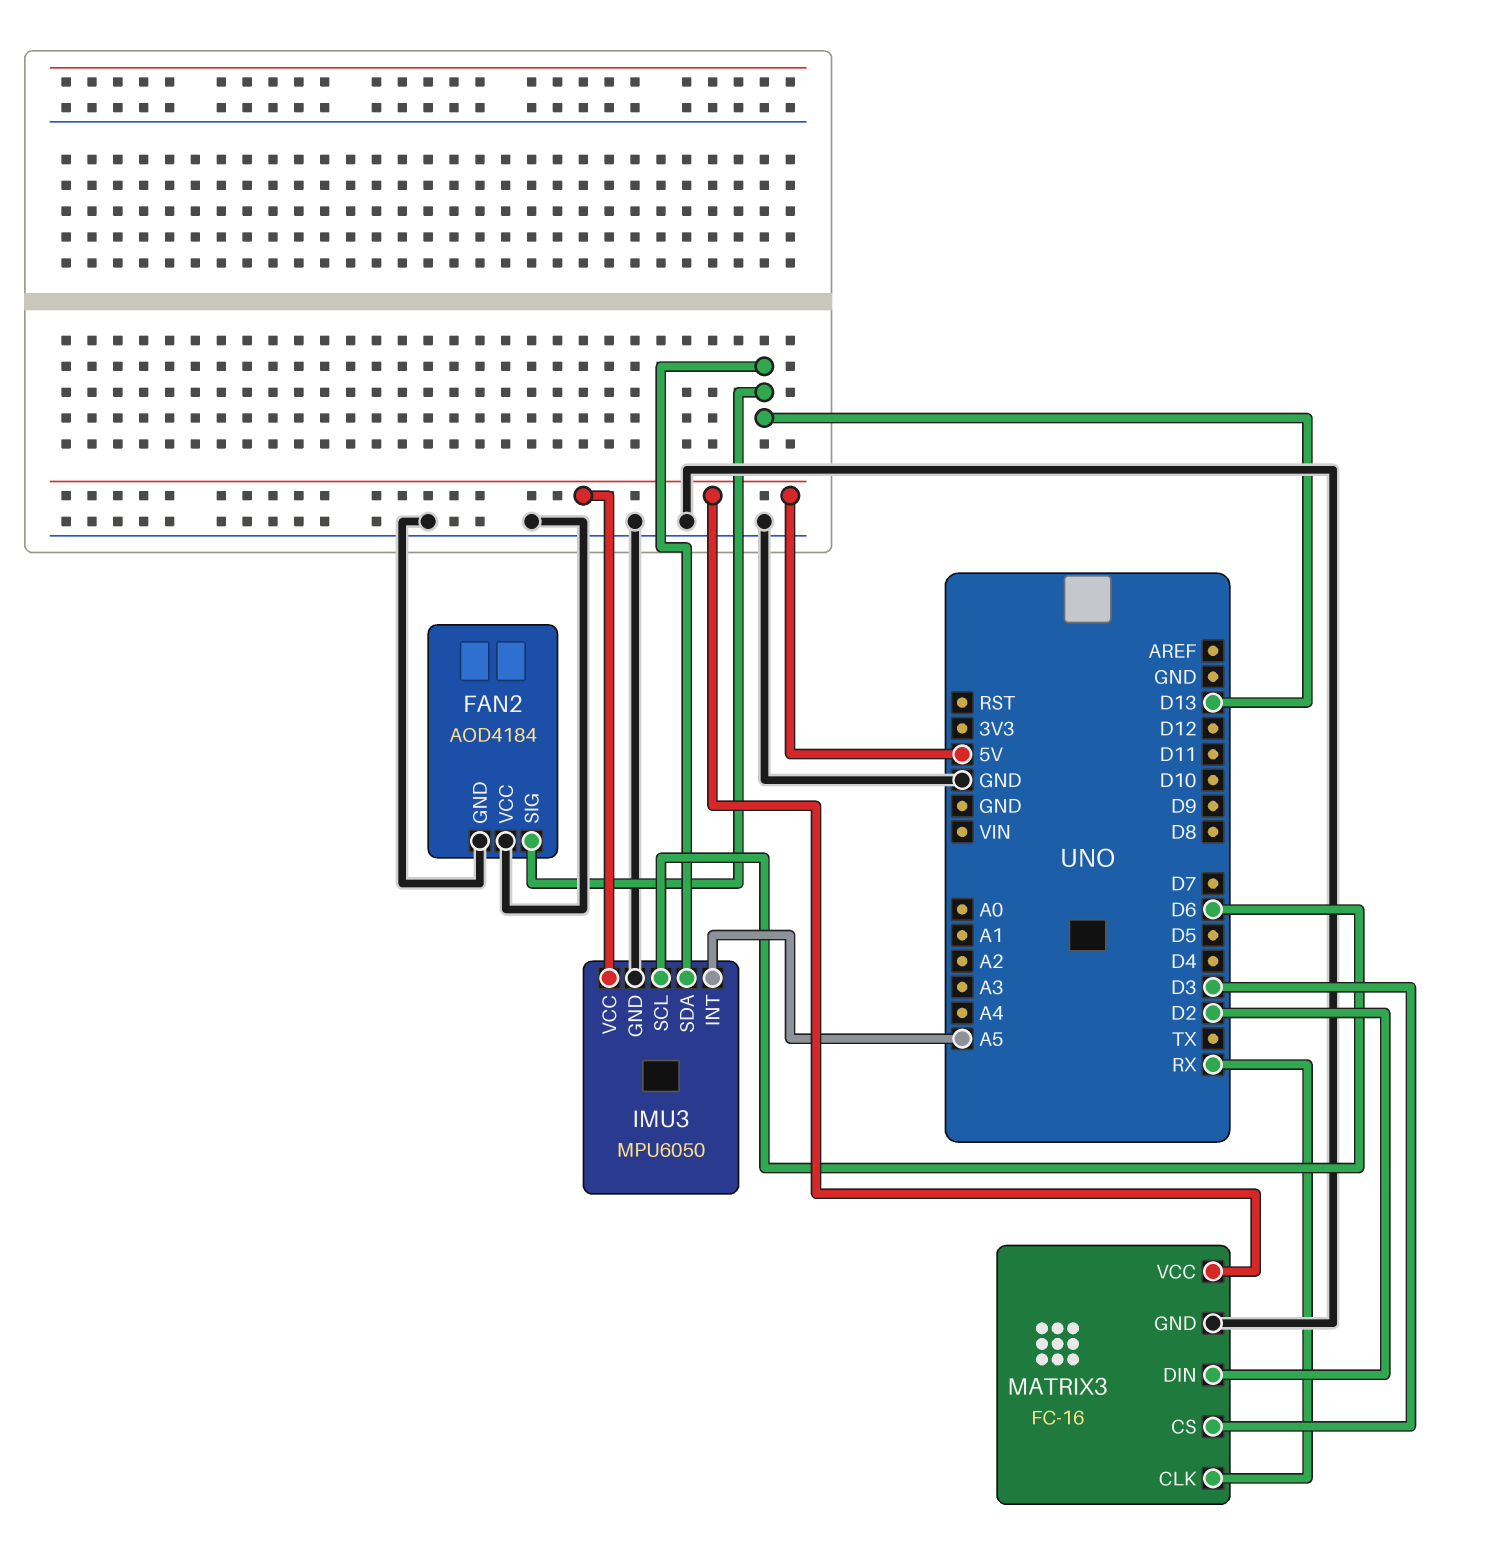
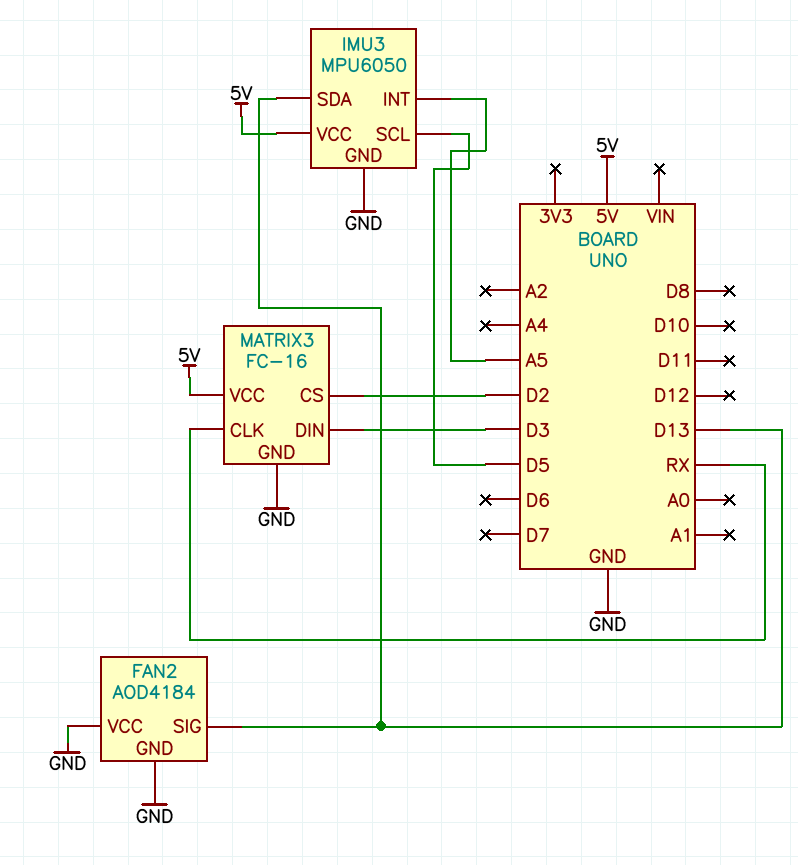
IMU3 pin SCL: D6 -> D5
MATRIX3 pin CS: D3 -> D2
MATRIX3 pin DIN: D2 -> D3

